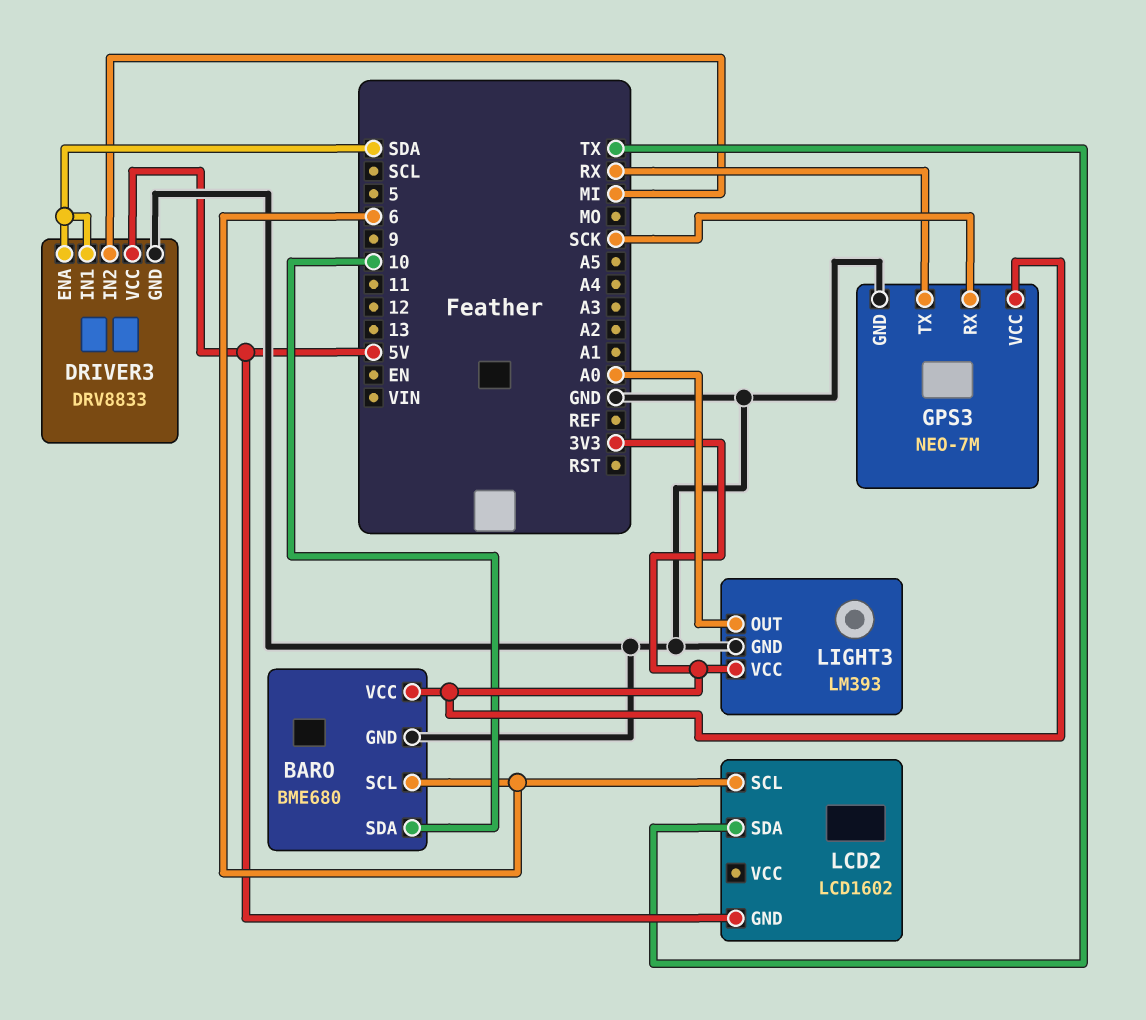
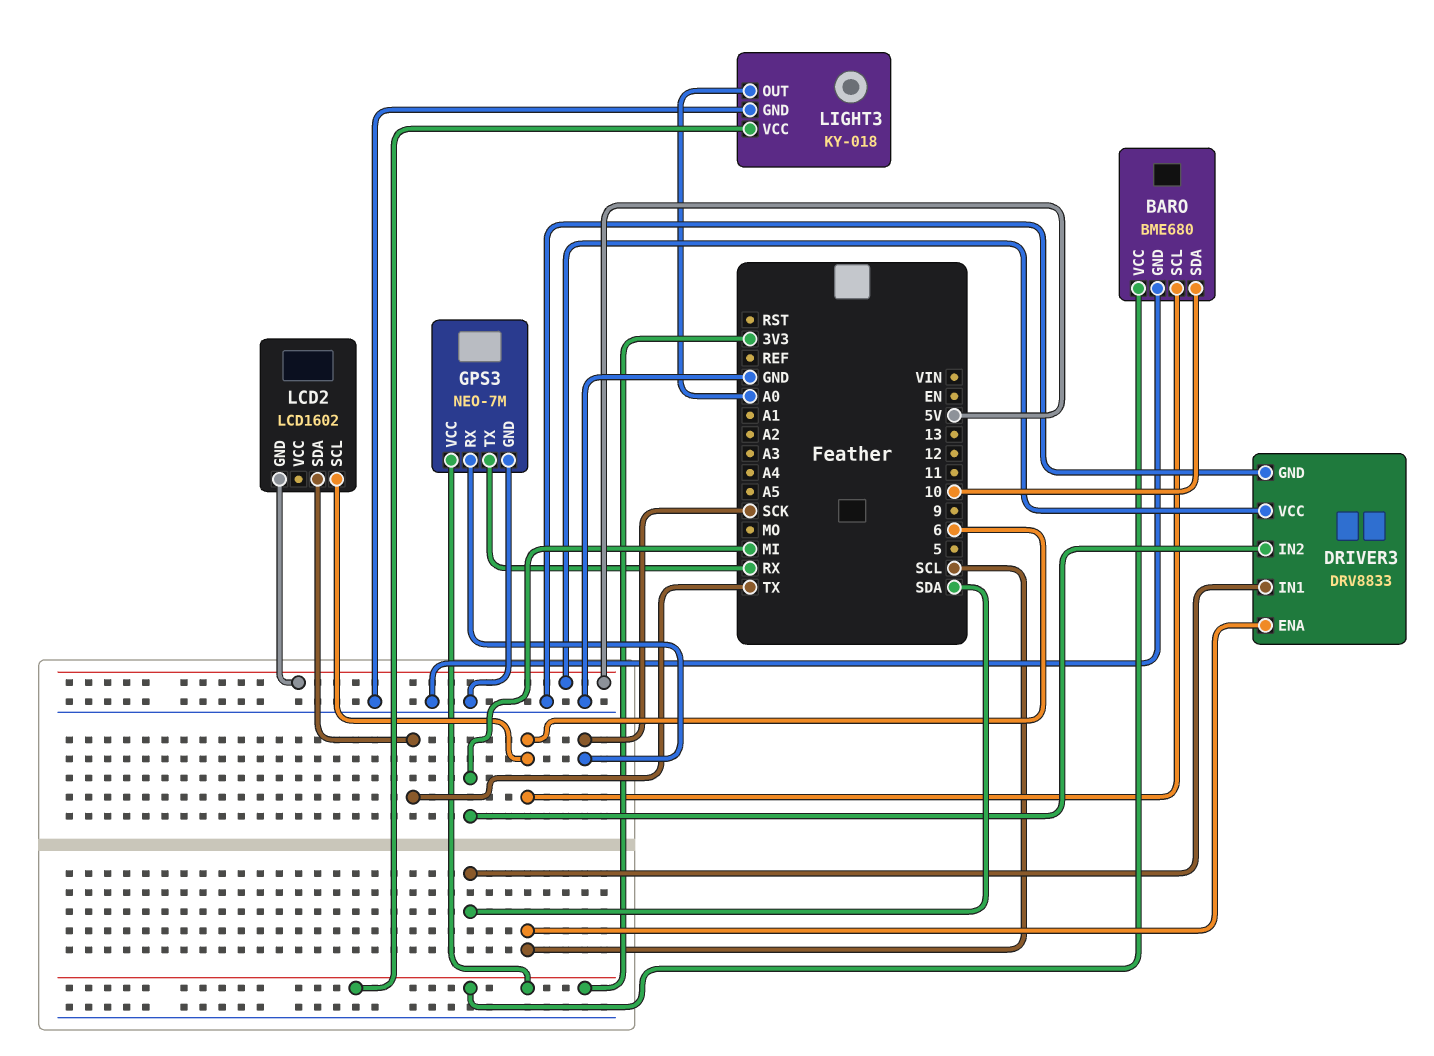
DRIVER3 pin ENA: SDA -> SCL
LIGHT3: LM393 -> KY-018

